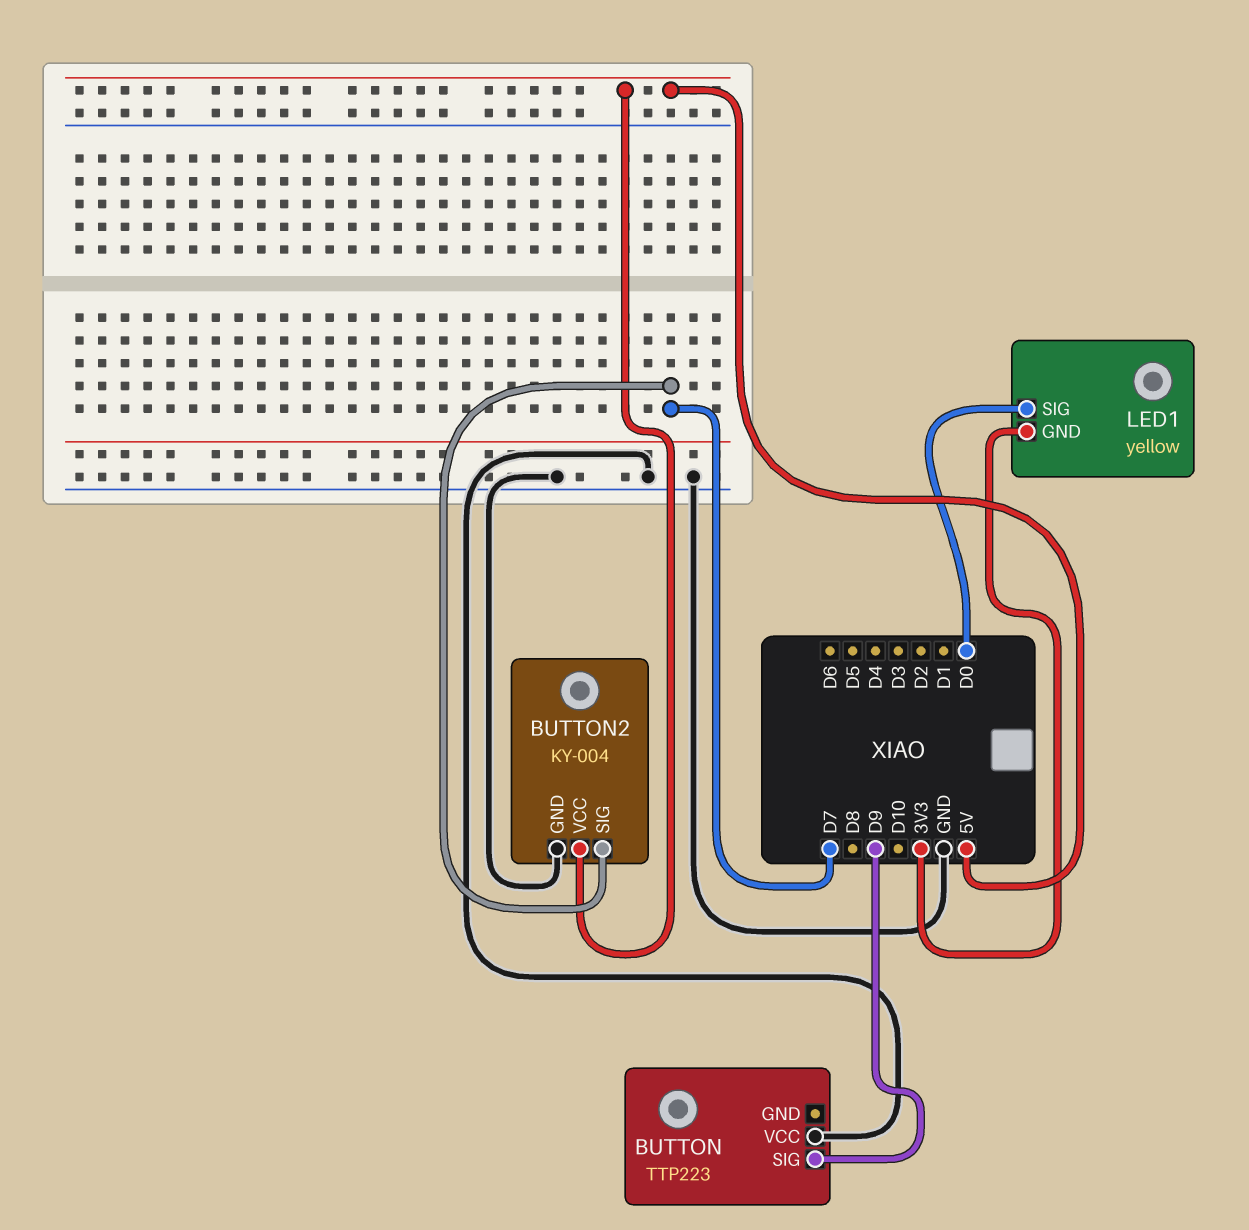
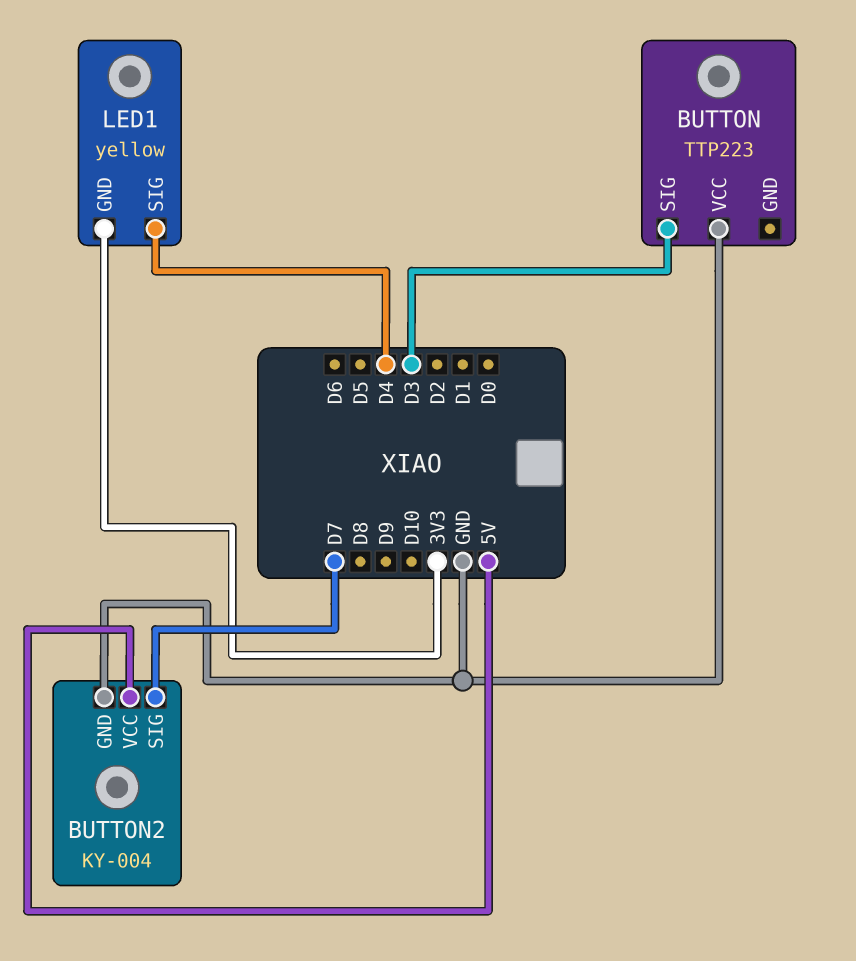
BUTTON pin SIG: D9 -> D3
LED1 pin SIG: D0 -> D4

